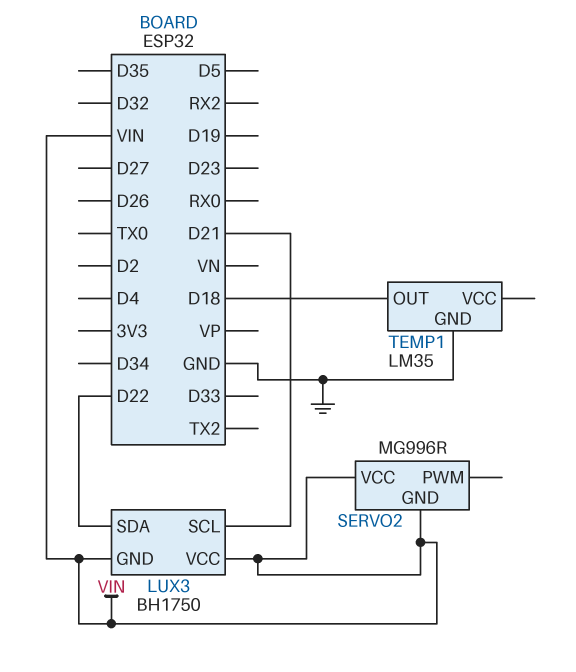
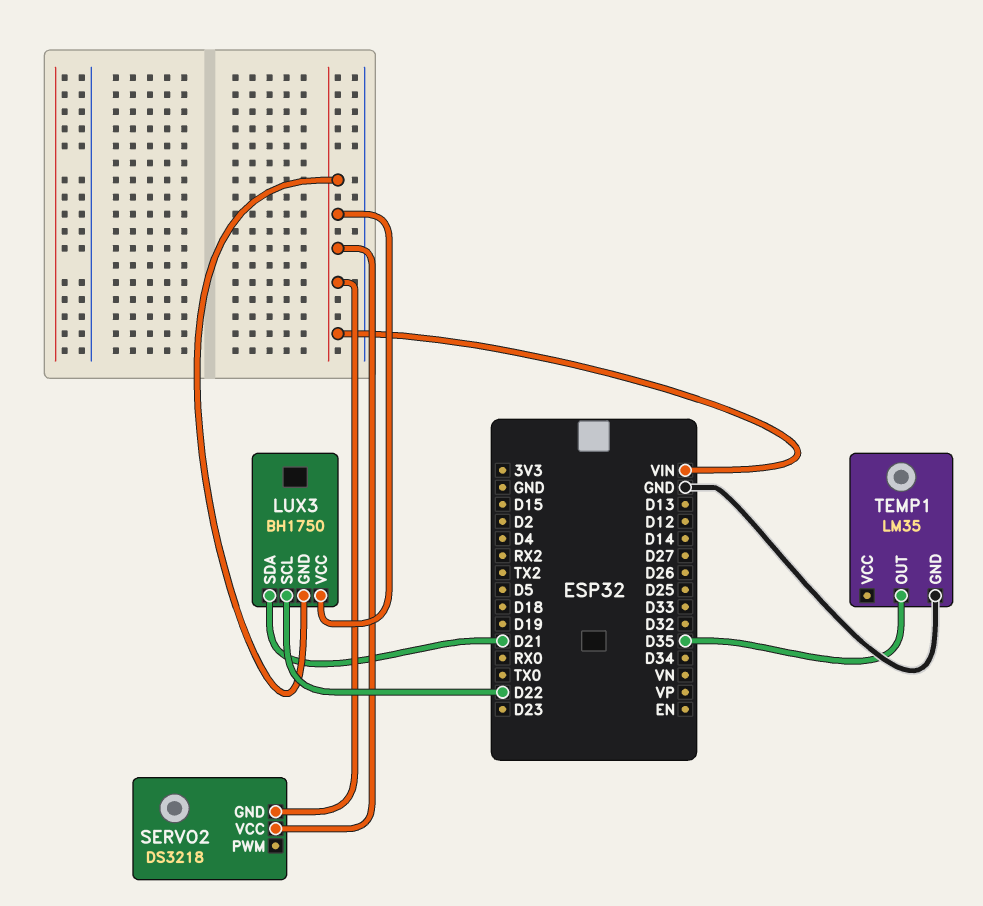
LUX3 pin SCL: D21 -> D22
LUX3 pin SDA: D22 -> D21
SERVO2: MG996R -> DS3218
TEMP1 pin OUT: D18 -> D35

